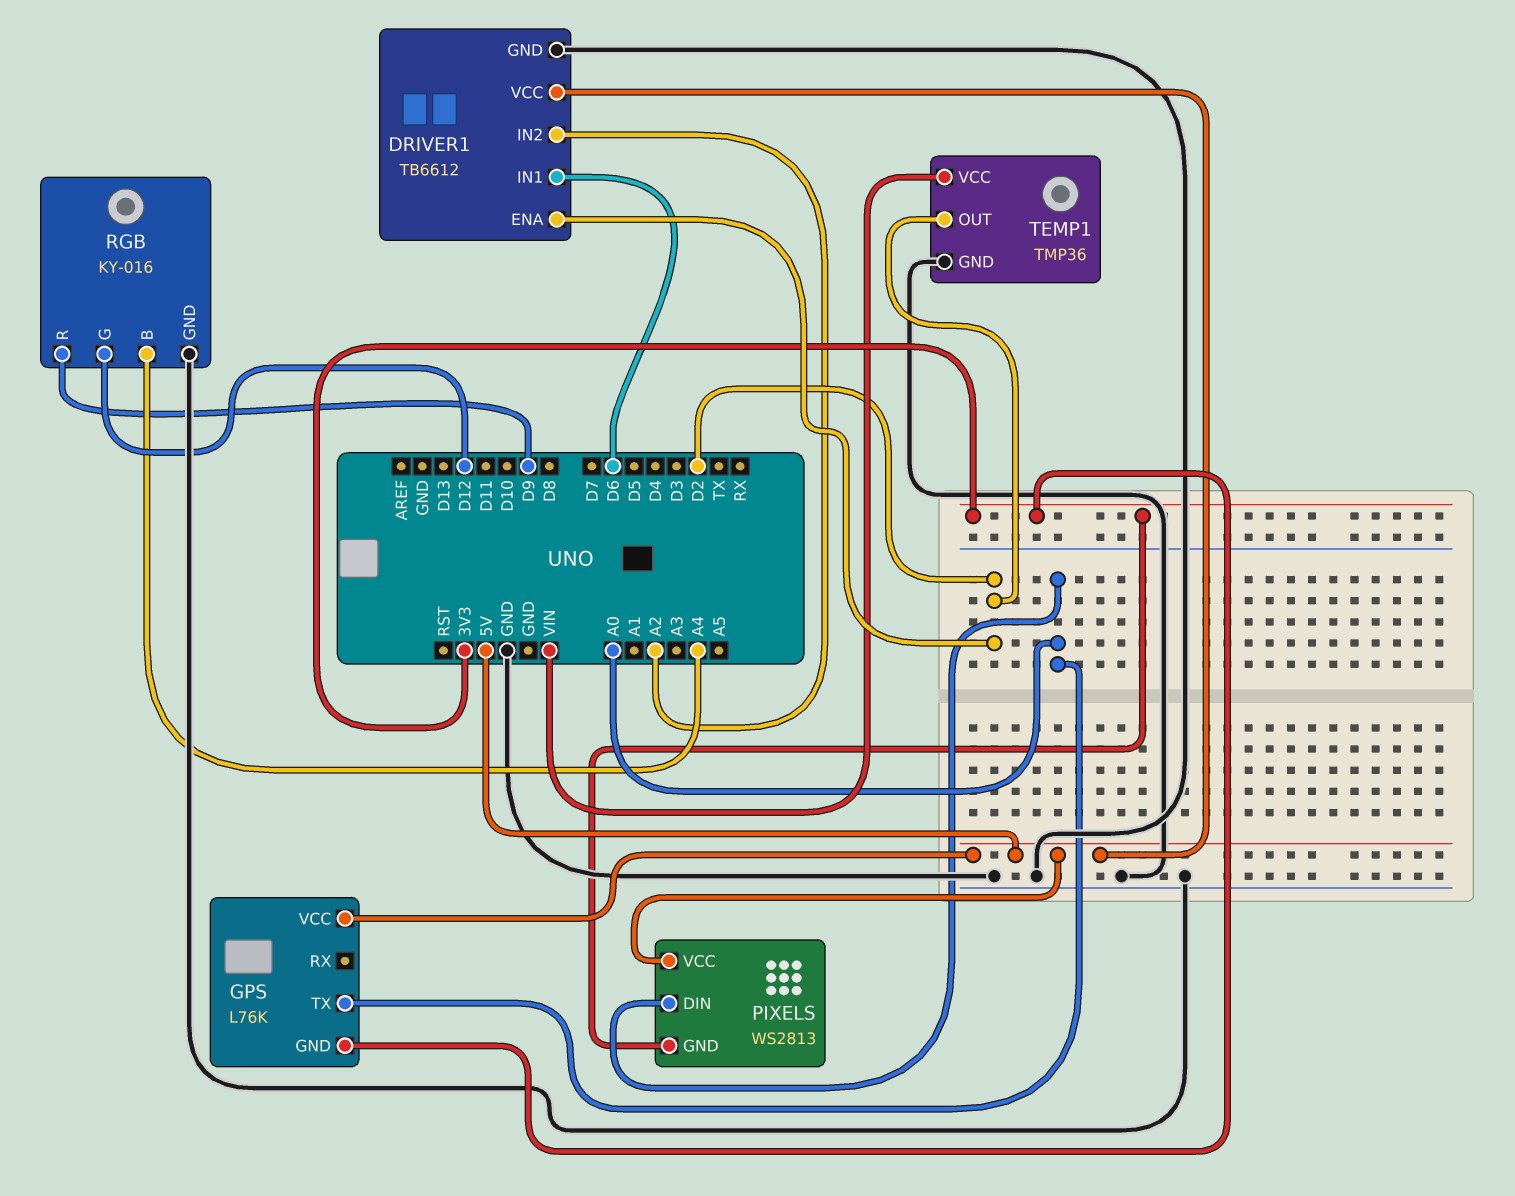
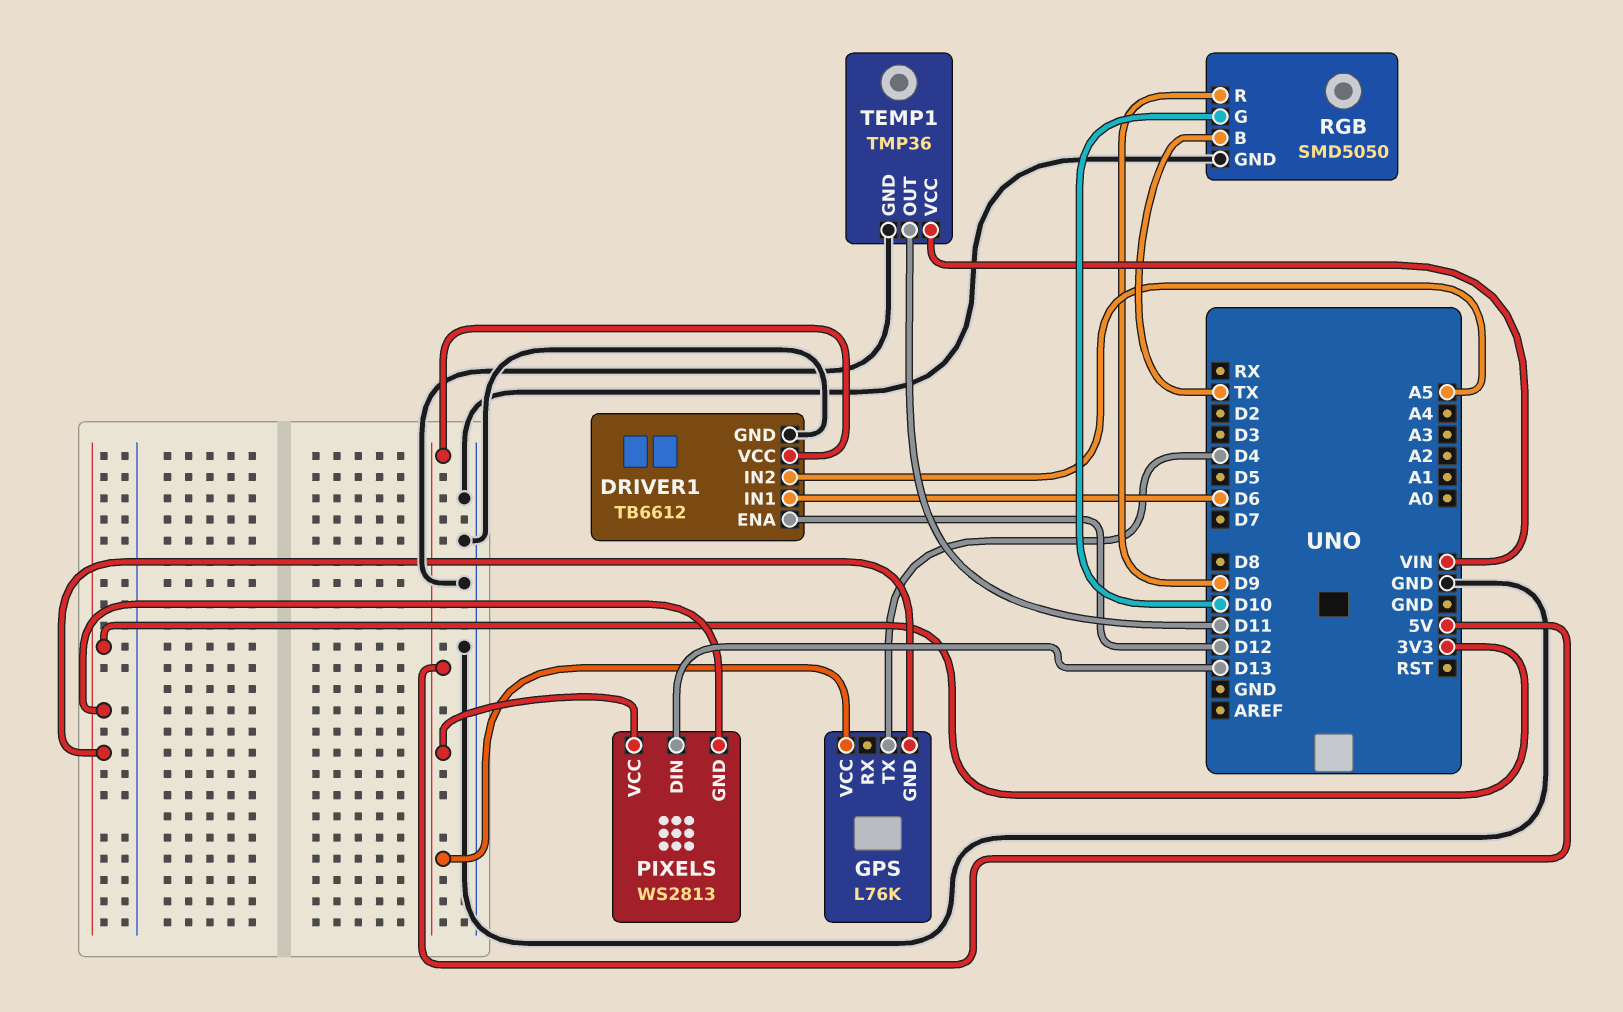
DRIVER1 pin ENA: D2 -> D12
DRIVER1 pin IN2: A2 -> A5
GPS pin TX: A0 -> D4
PIXELS pin DIN: A0 -> D13
RGB: KY-016 -> SMD5050
RGB pin B: A4 -> TX
RGB pin G: D12 -> D10
TEMP1 pin OUT: D2 -> D11

